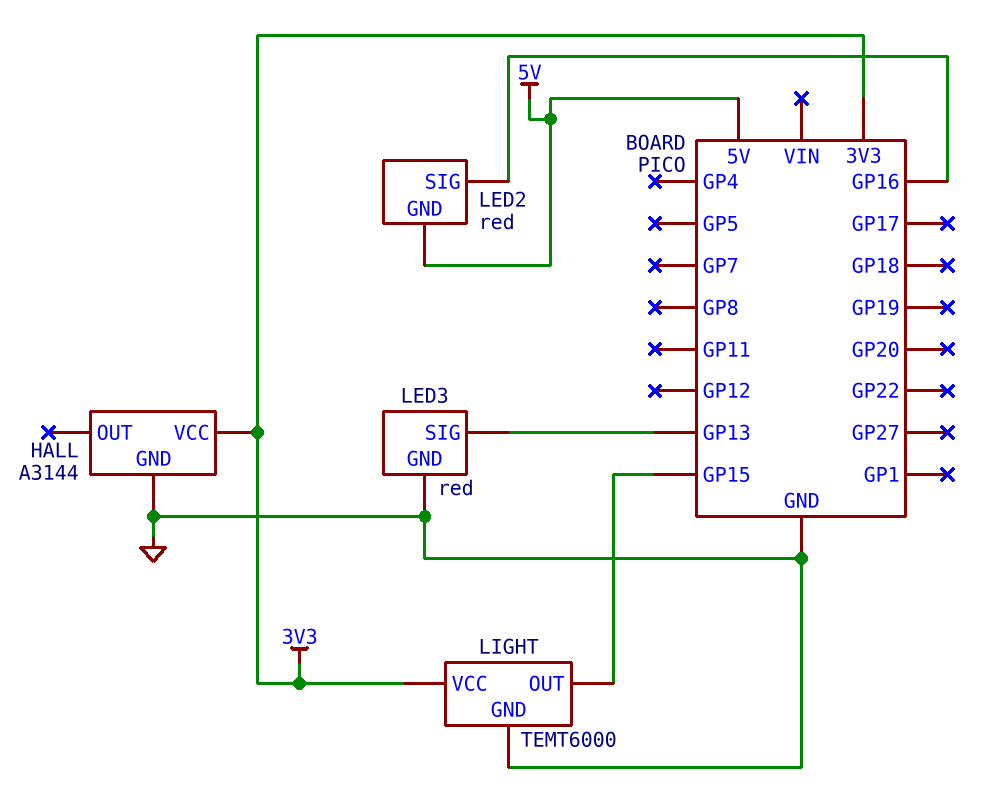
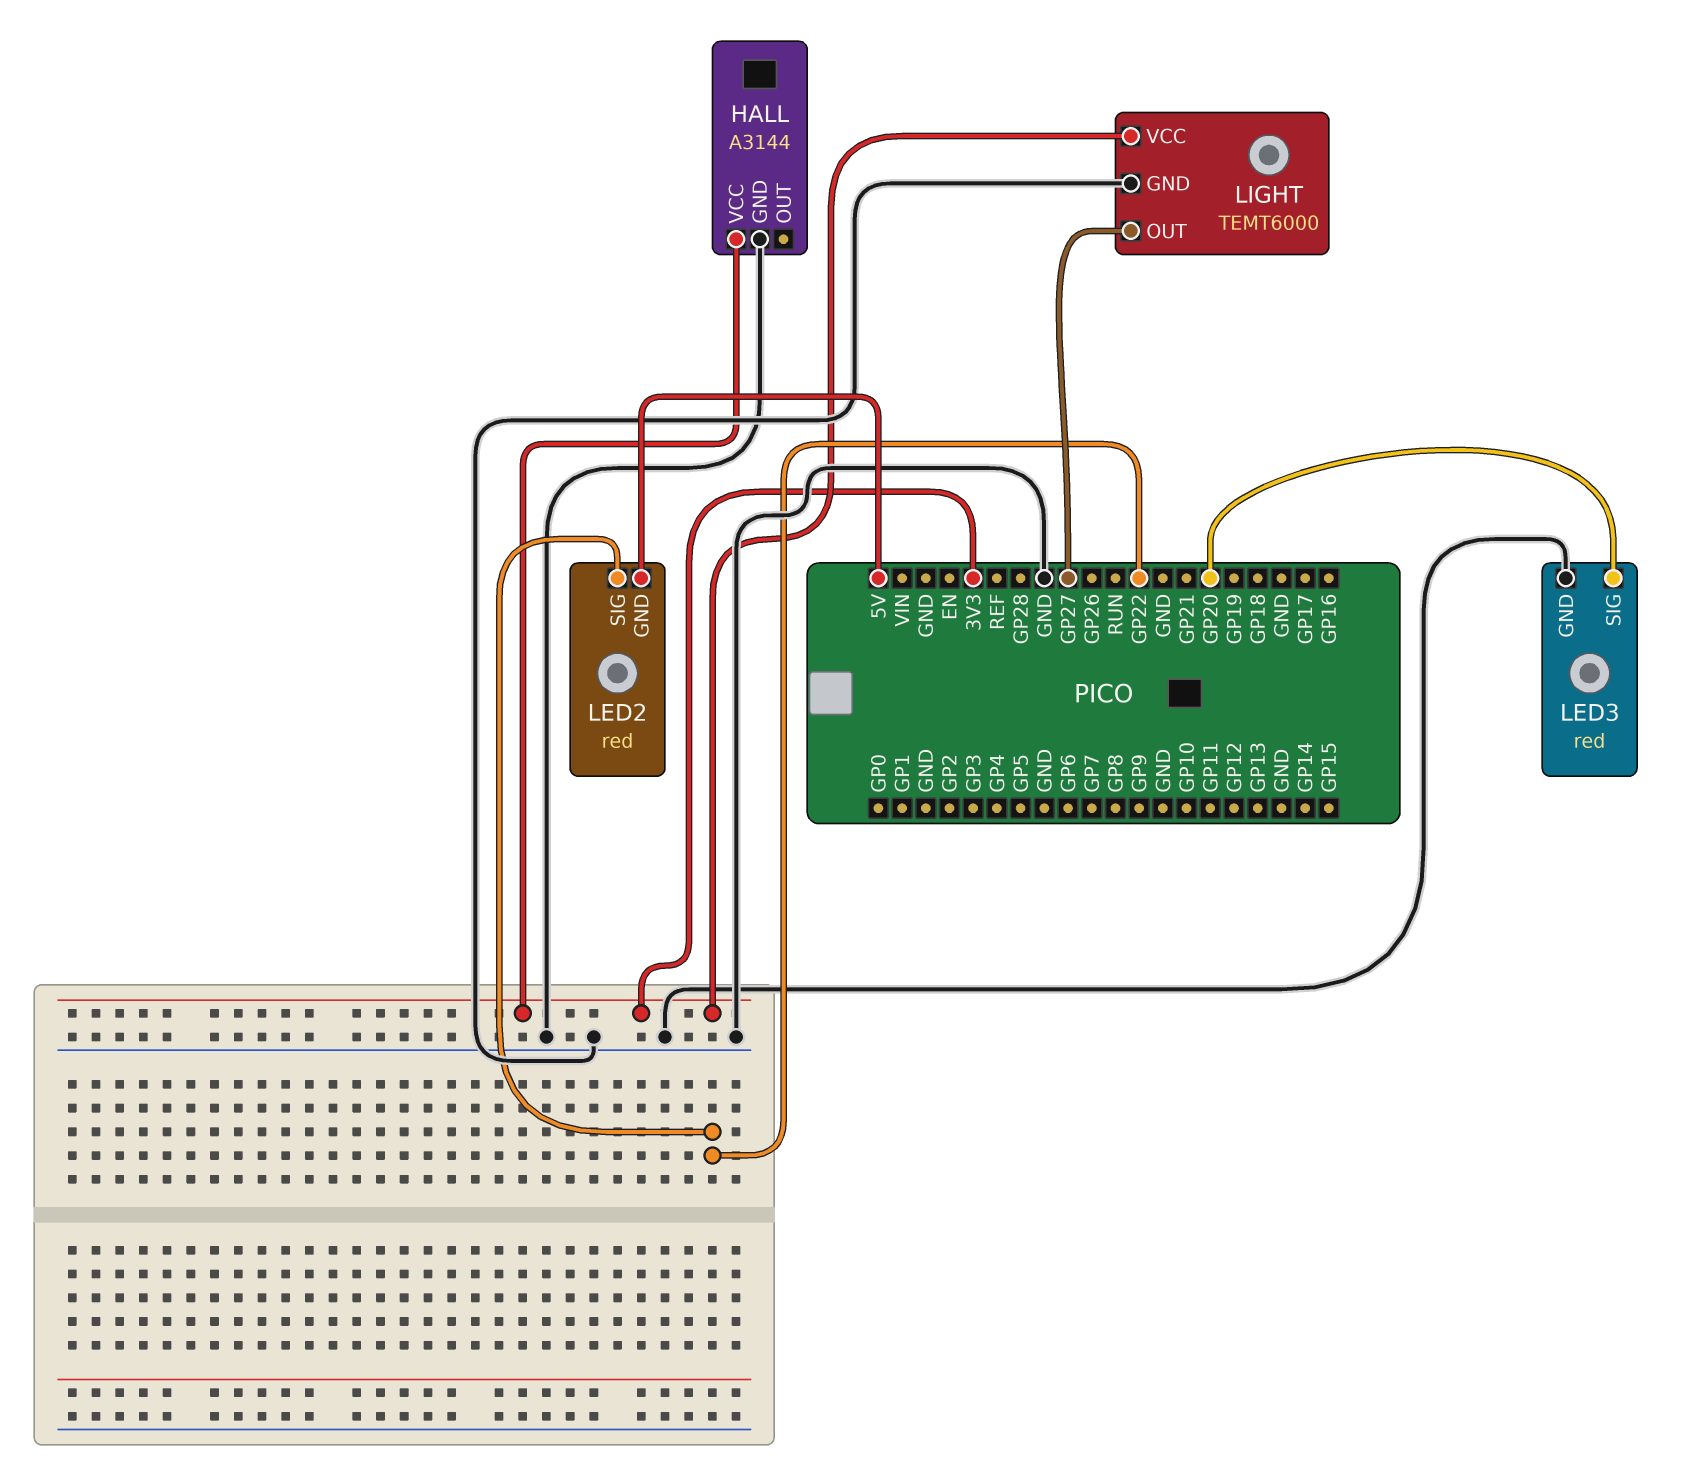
LED2 pin SIG: GP16 -> GP22
LED3 pin SIG: GP13 -> GP20
LIGHT pin OUT: GP15 -> GP27

